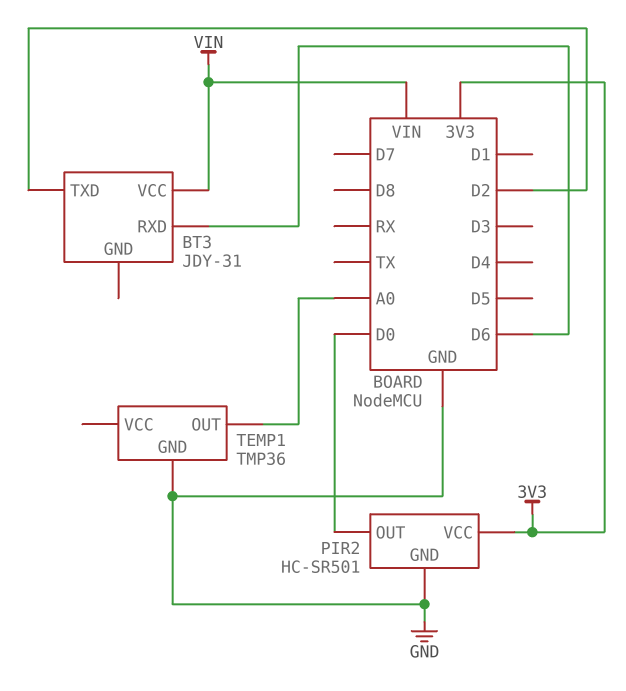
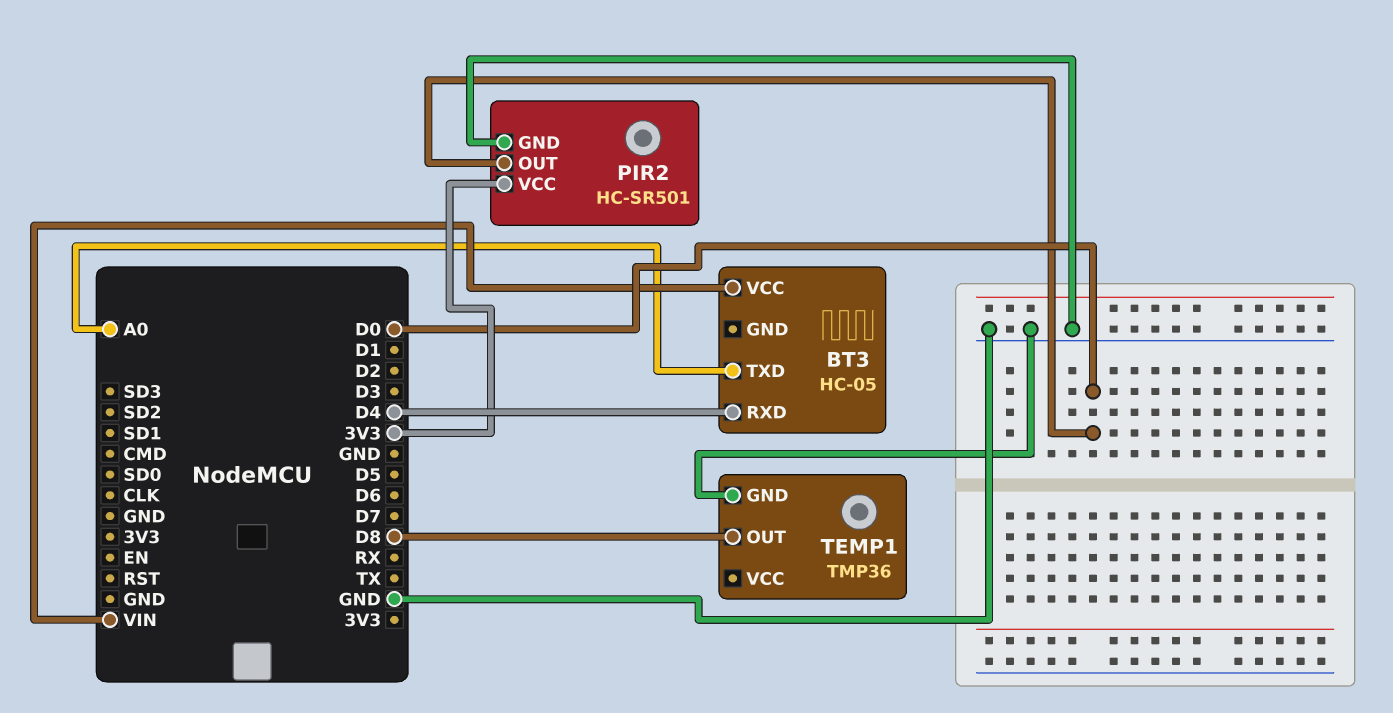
BT3: JDY-31 -> HC-05
BT3 pin RXD: D6 -> D4
BT3 pin TXD: D2 -> A0
TEMP1 pin OUT: A0 -> D8

